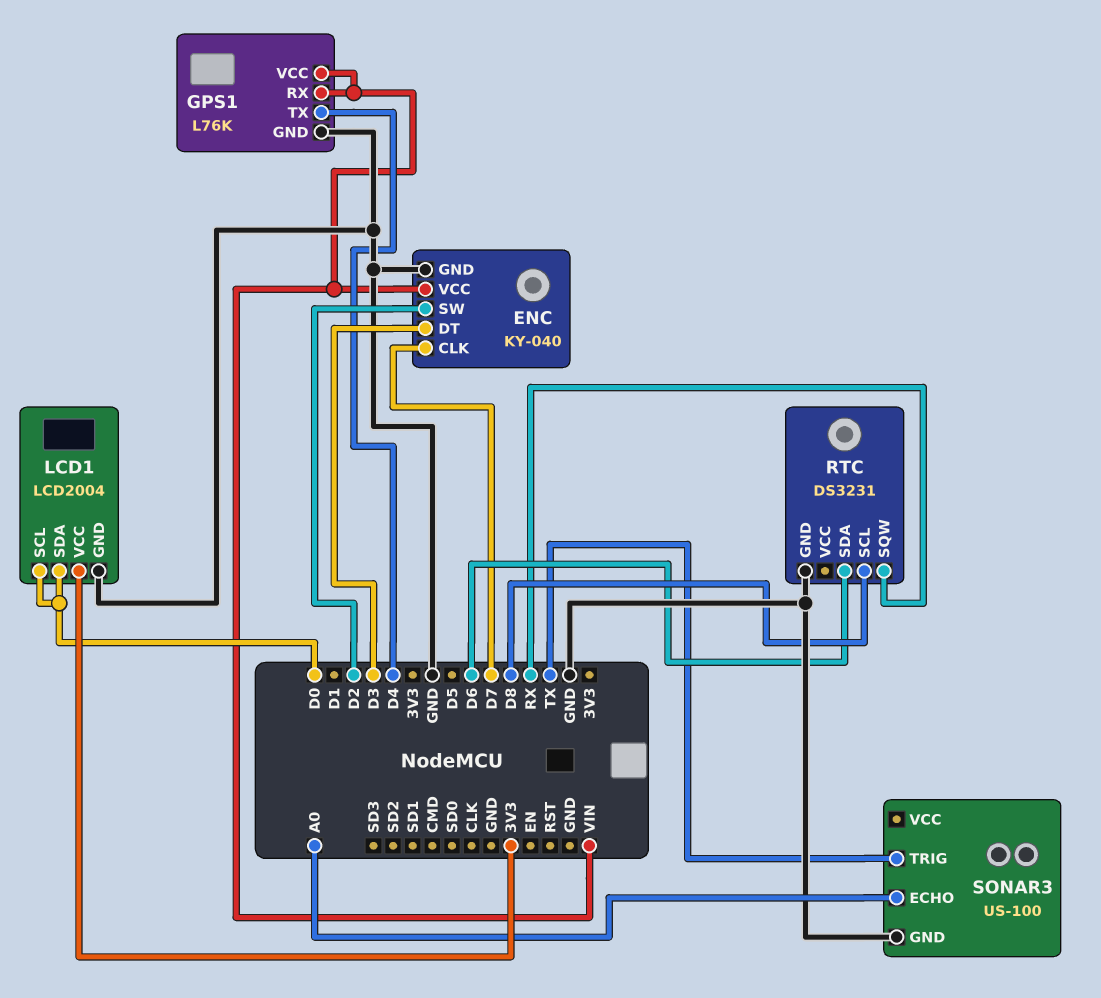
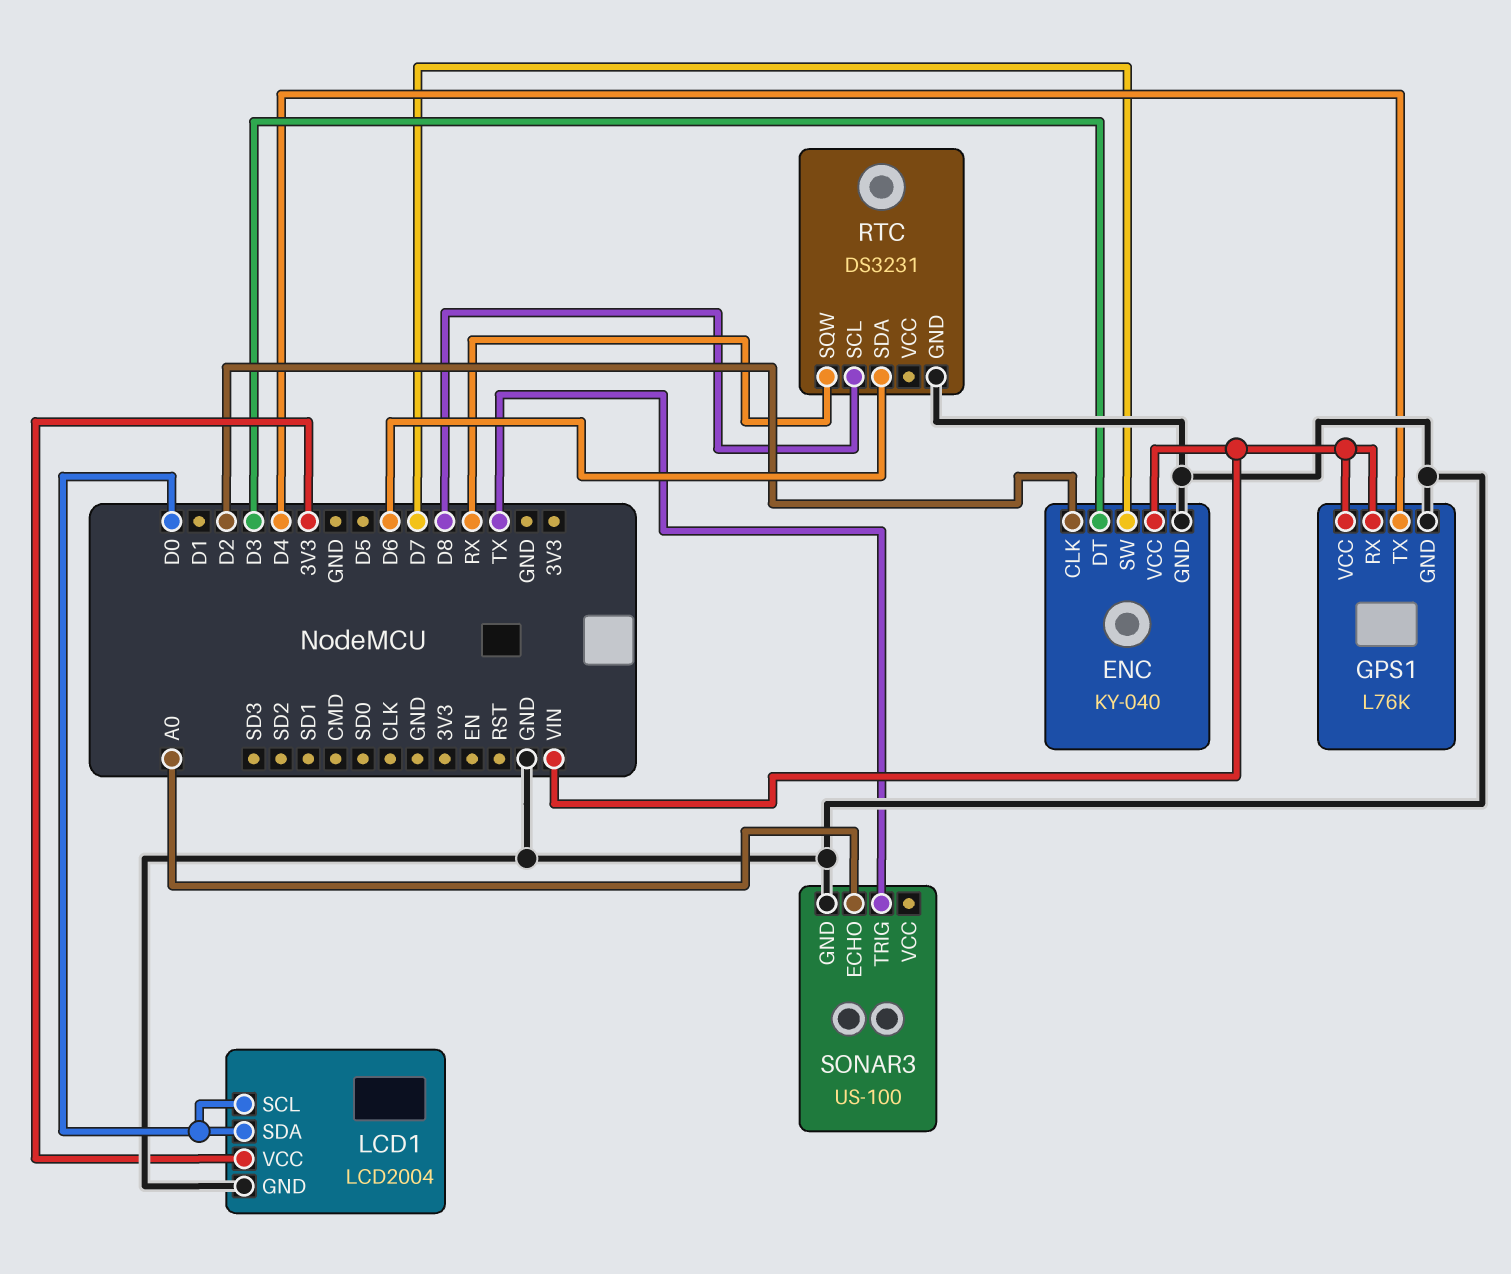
ENC pin CLK: D7 -> D2
ENC pin SW: D2 -> D7

